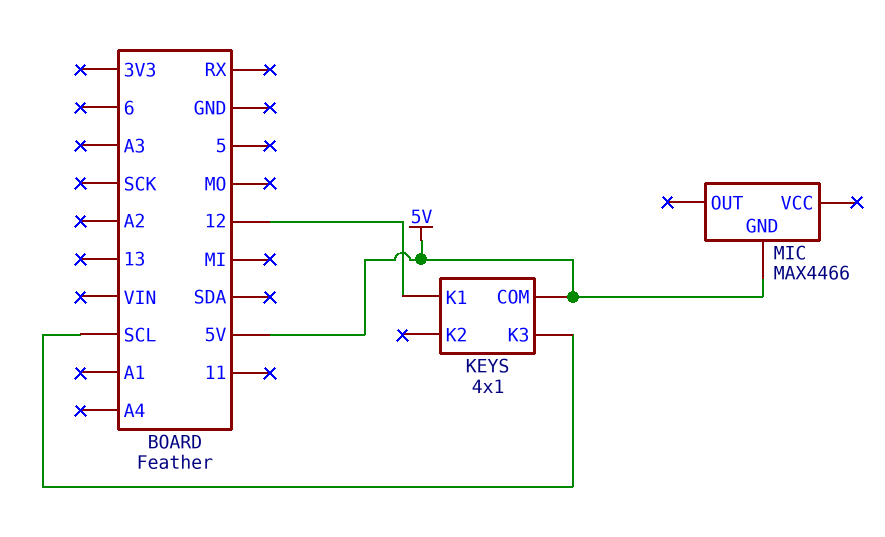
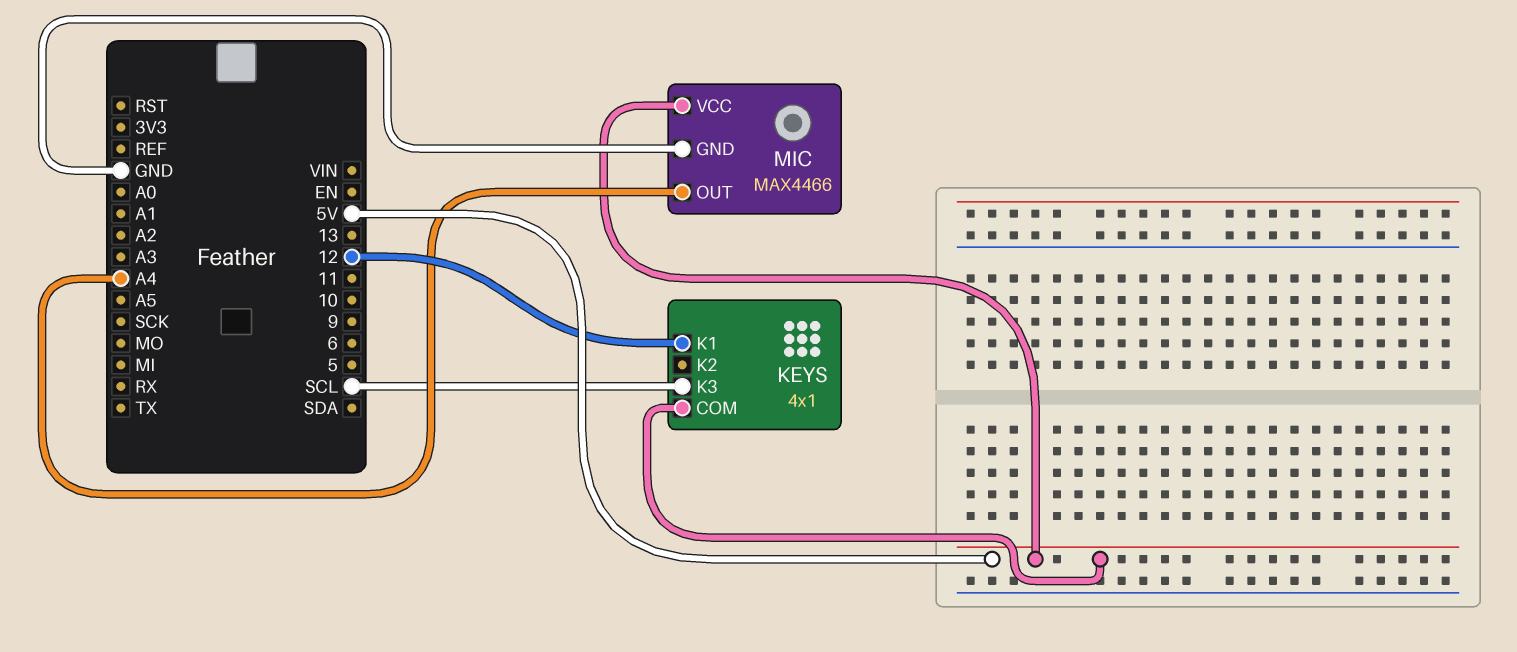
MIC pin GND: 5V -> GND
MIC pin OUT: none -> A4
MIC pin VCC: none -> 5V

